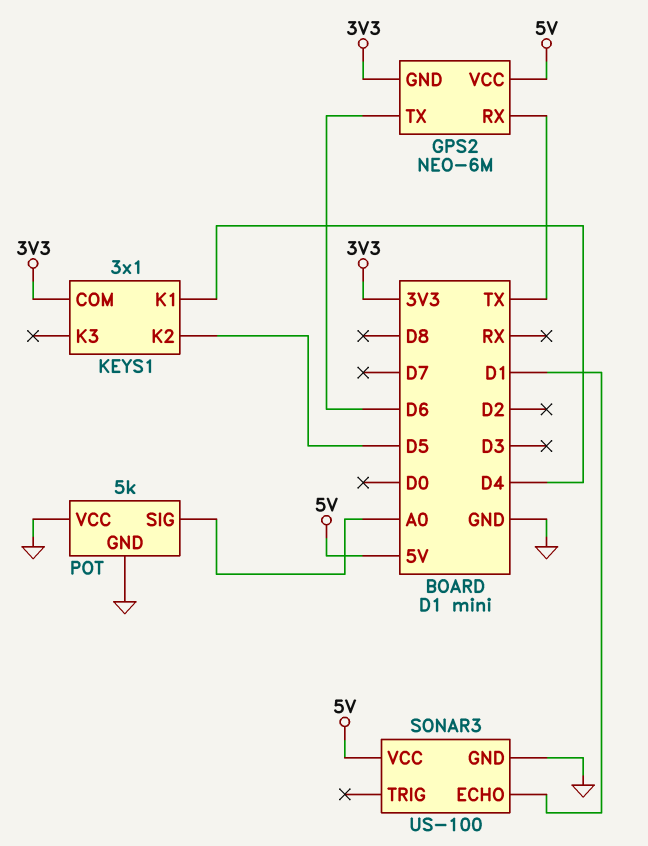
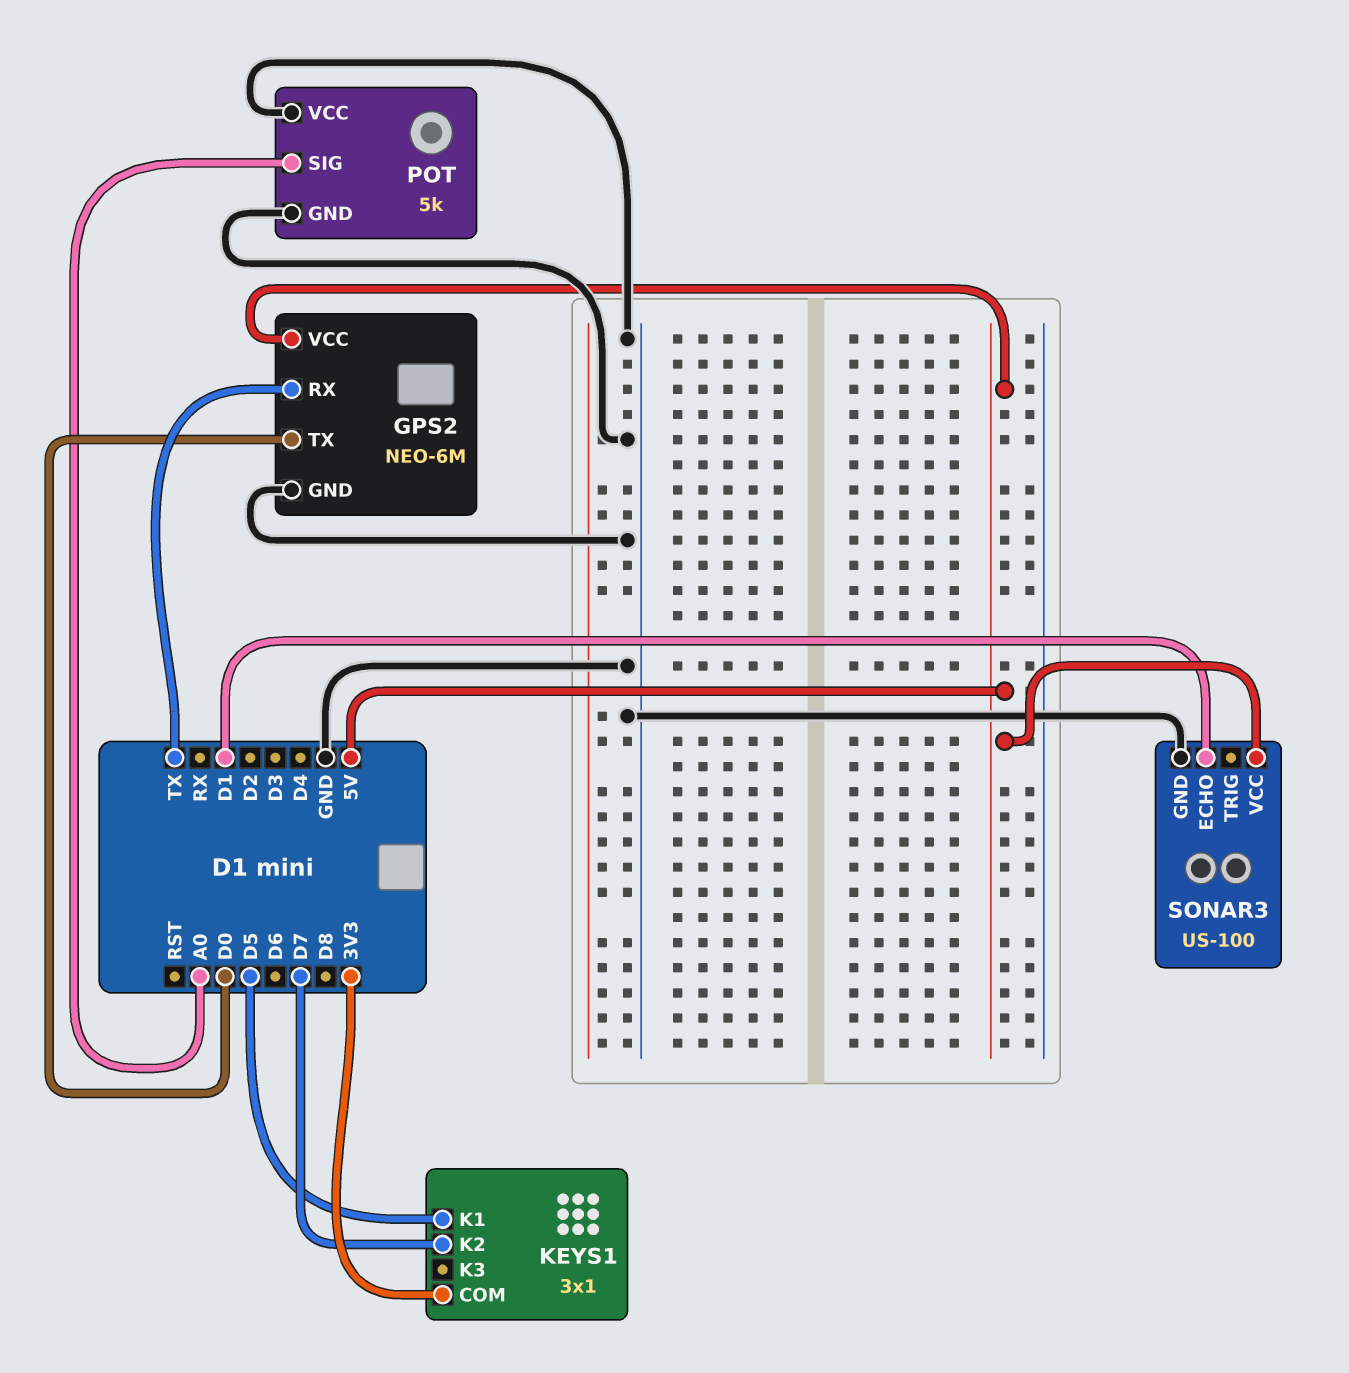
GPS2 pin GND: 3V3 -> GND
GPS2 pin TX: D6 -> D0
KEYS1 pin K1: D4 -> D5
KEYS1 pin K2: D5 -> D7

